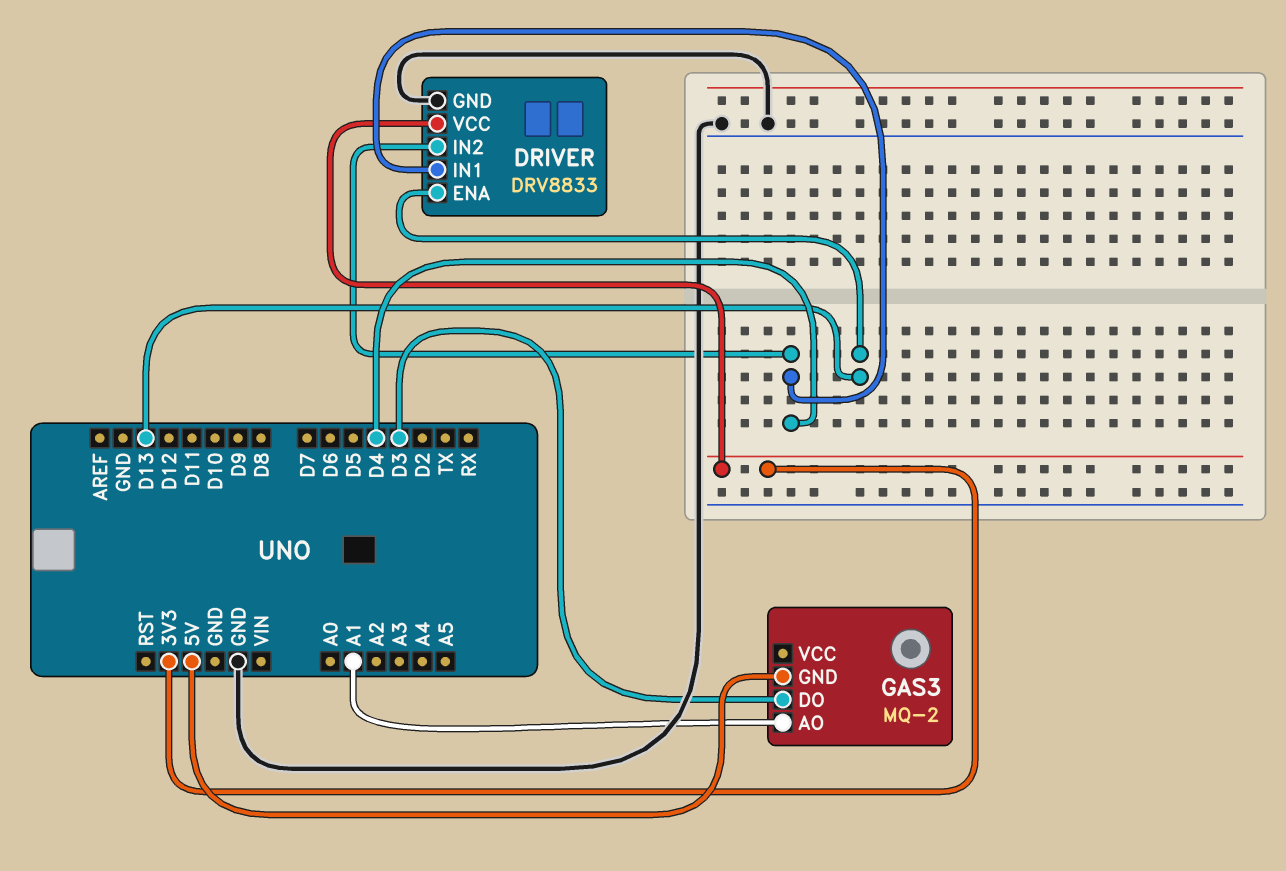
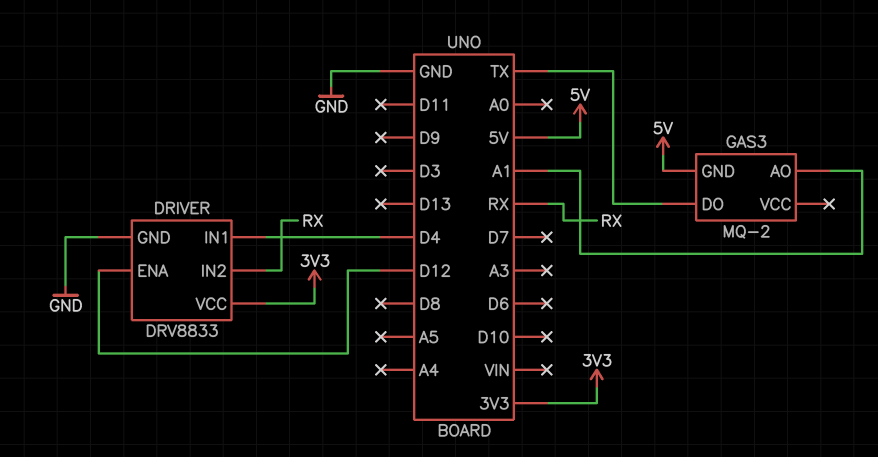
DRIVER pin ENA: D13 -> D12
DRIVER pin IN2: D4 -> RX
GAS3 pin DO: D3 -> TX

